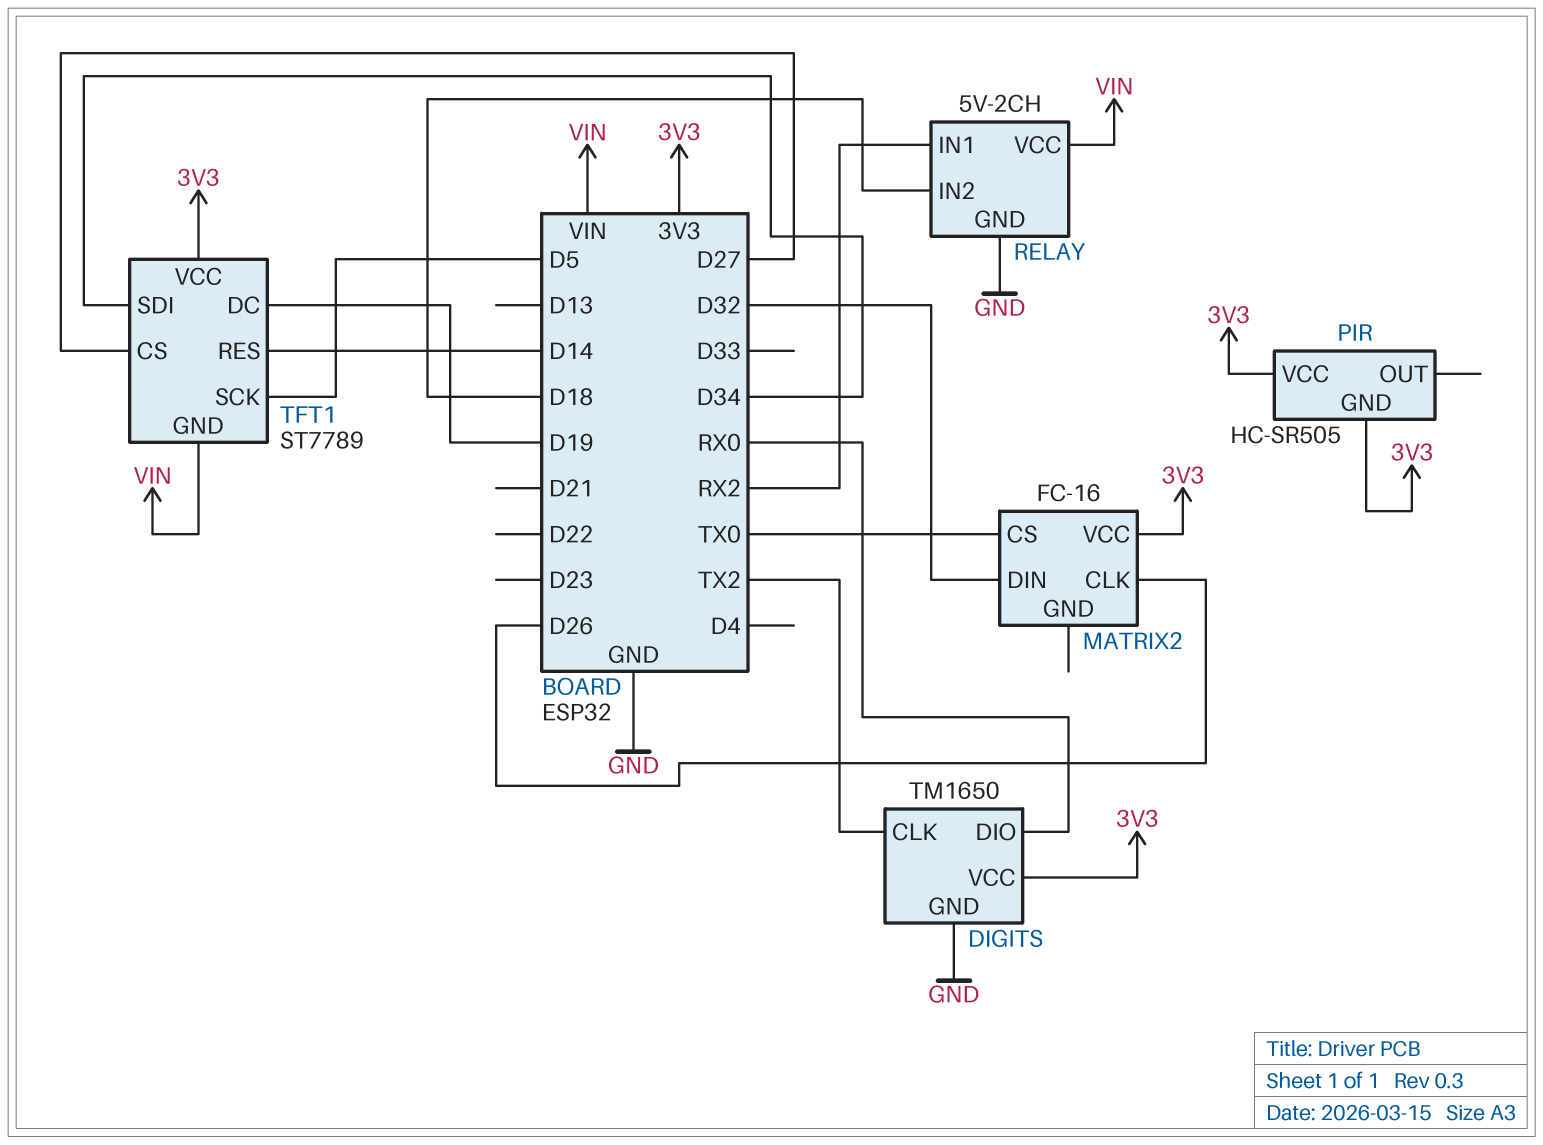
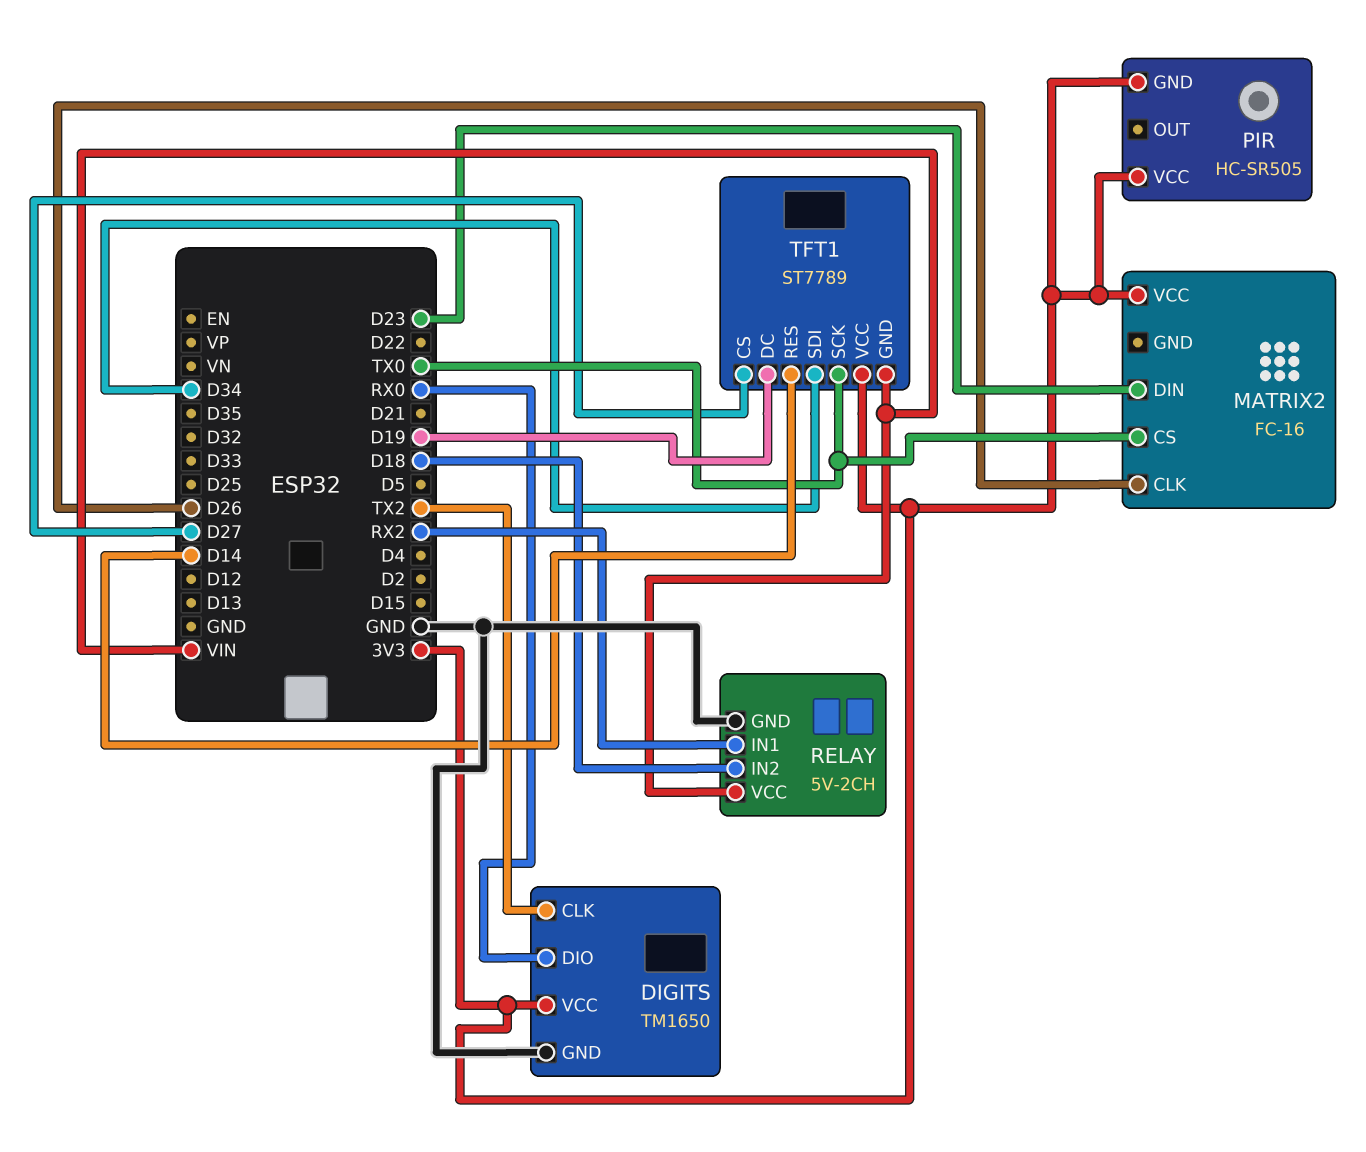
MATRIX2 pin DIN: D32 -> D23
TFT1 pin SCK: D5 -> TX0

